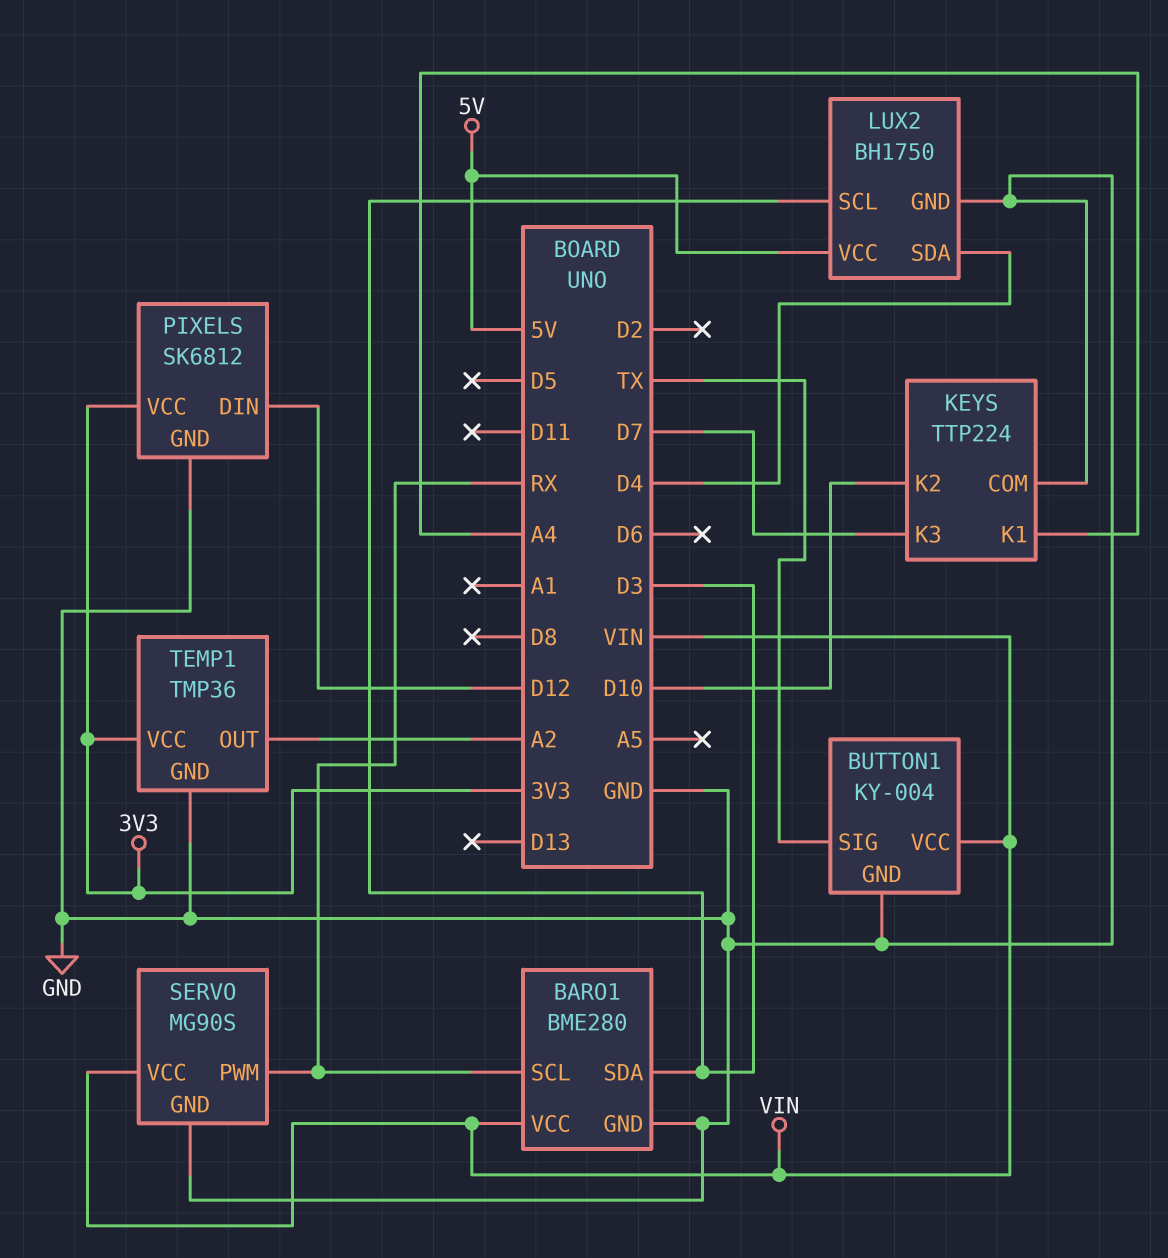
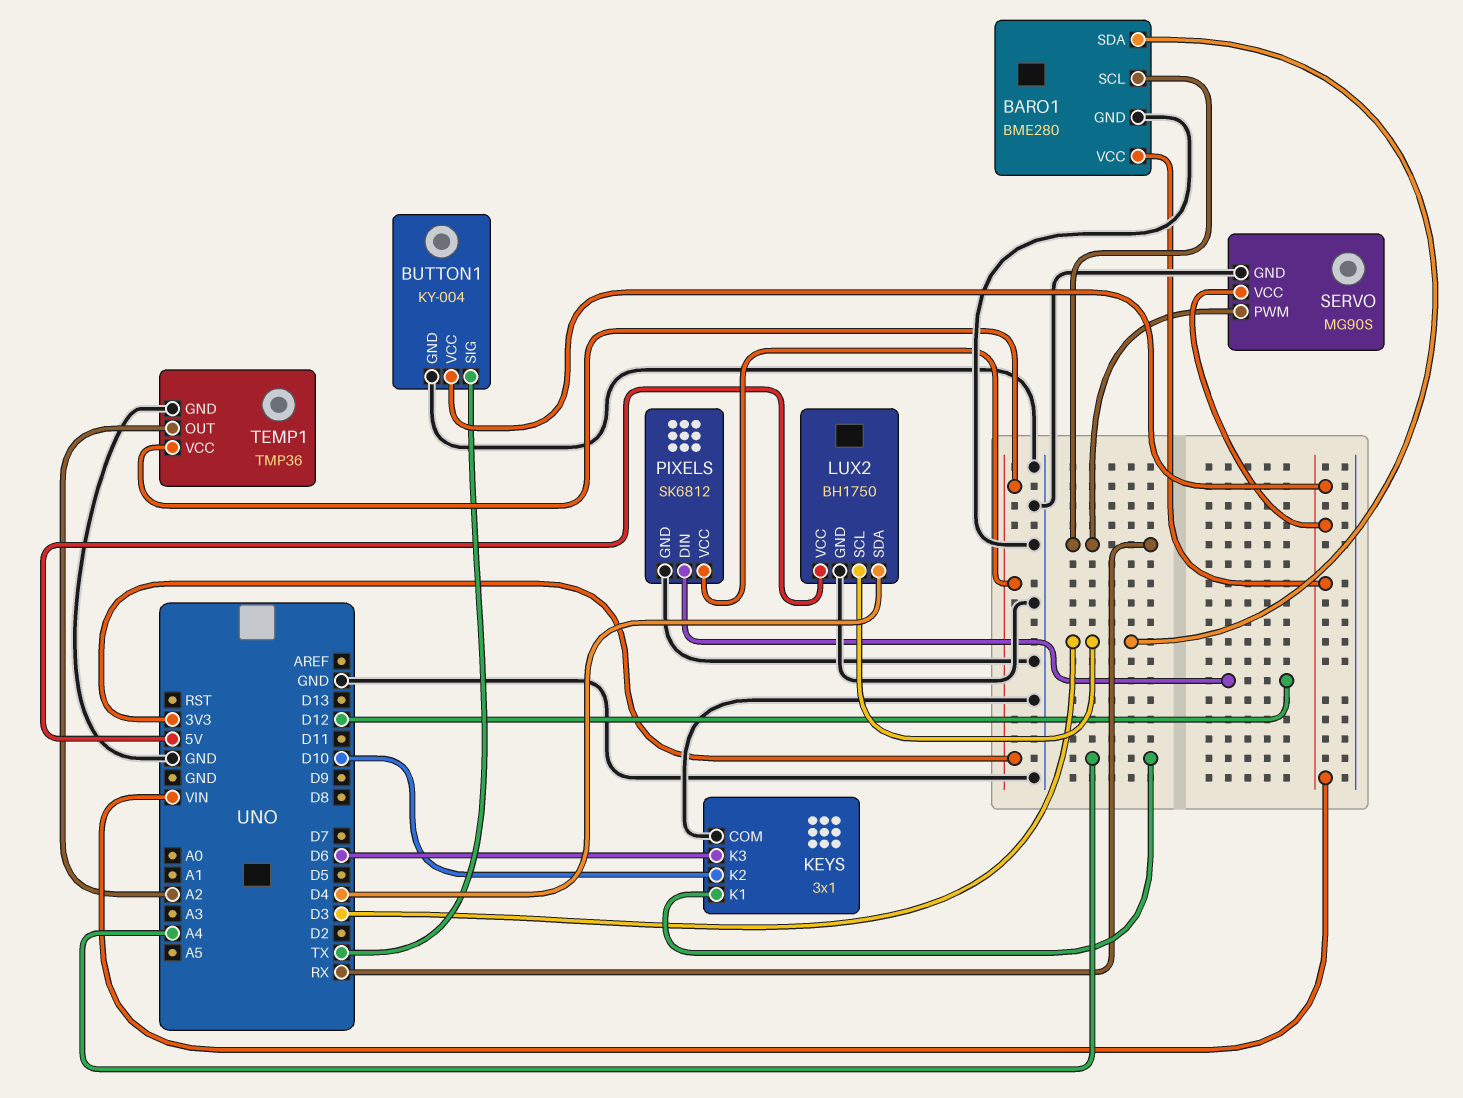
KEYS: TTP224 -> 3x1
KEYS pin K3: D7 -> D6

